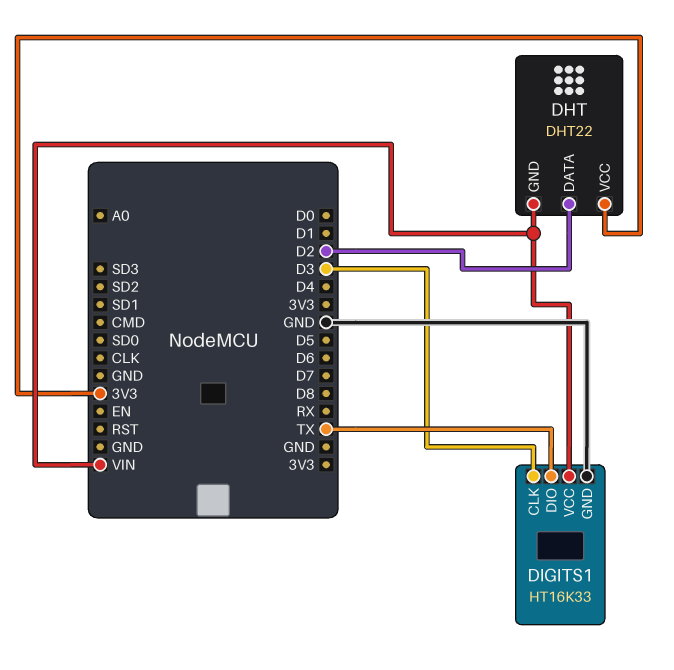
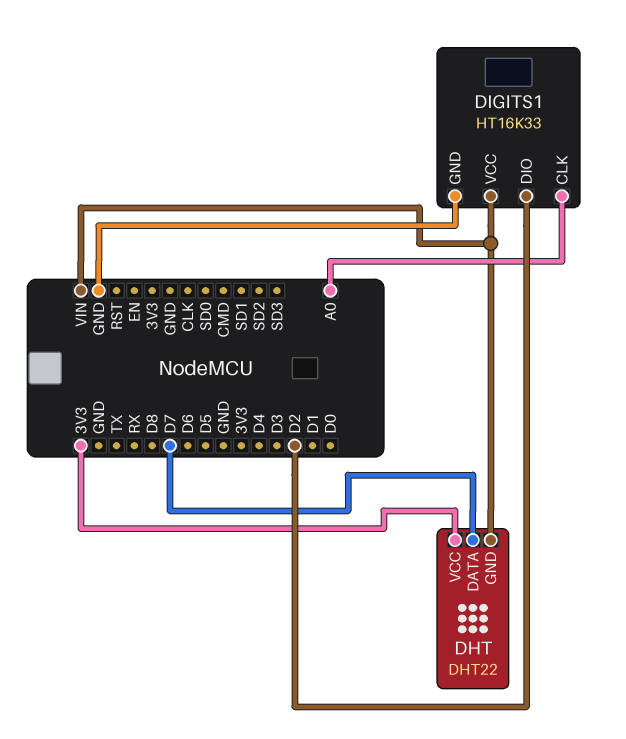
DHT pin DATA: D2 -> D7
DIGITS1 pin CLK: D3 -> A0
DIGITS1 pin DIO: TX -> D2

